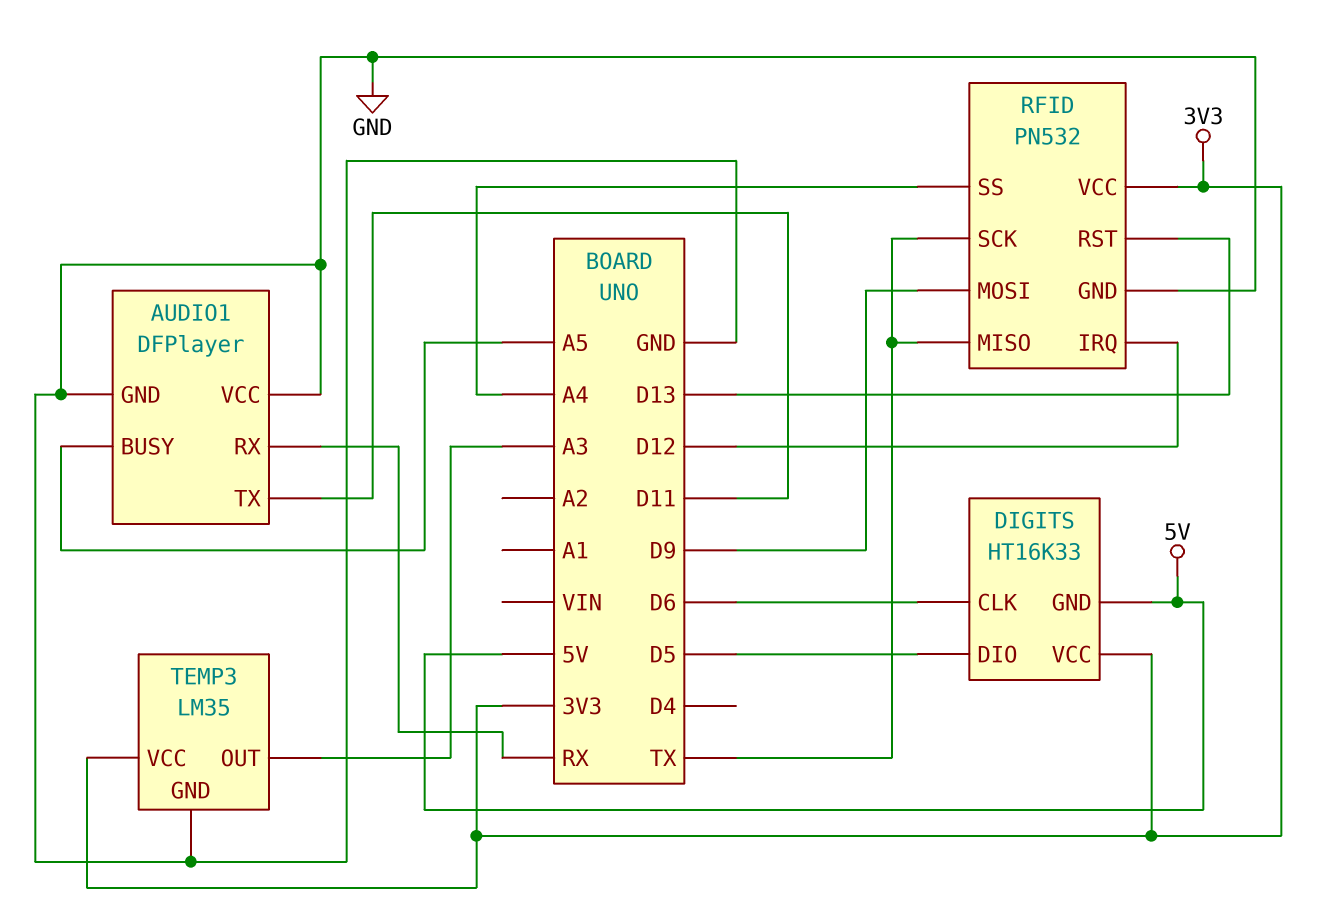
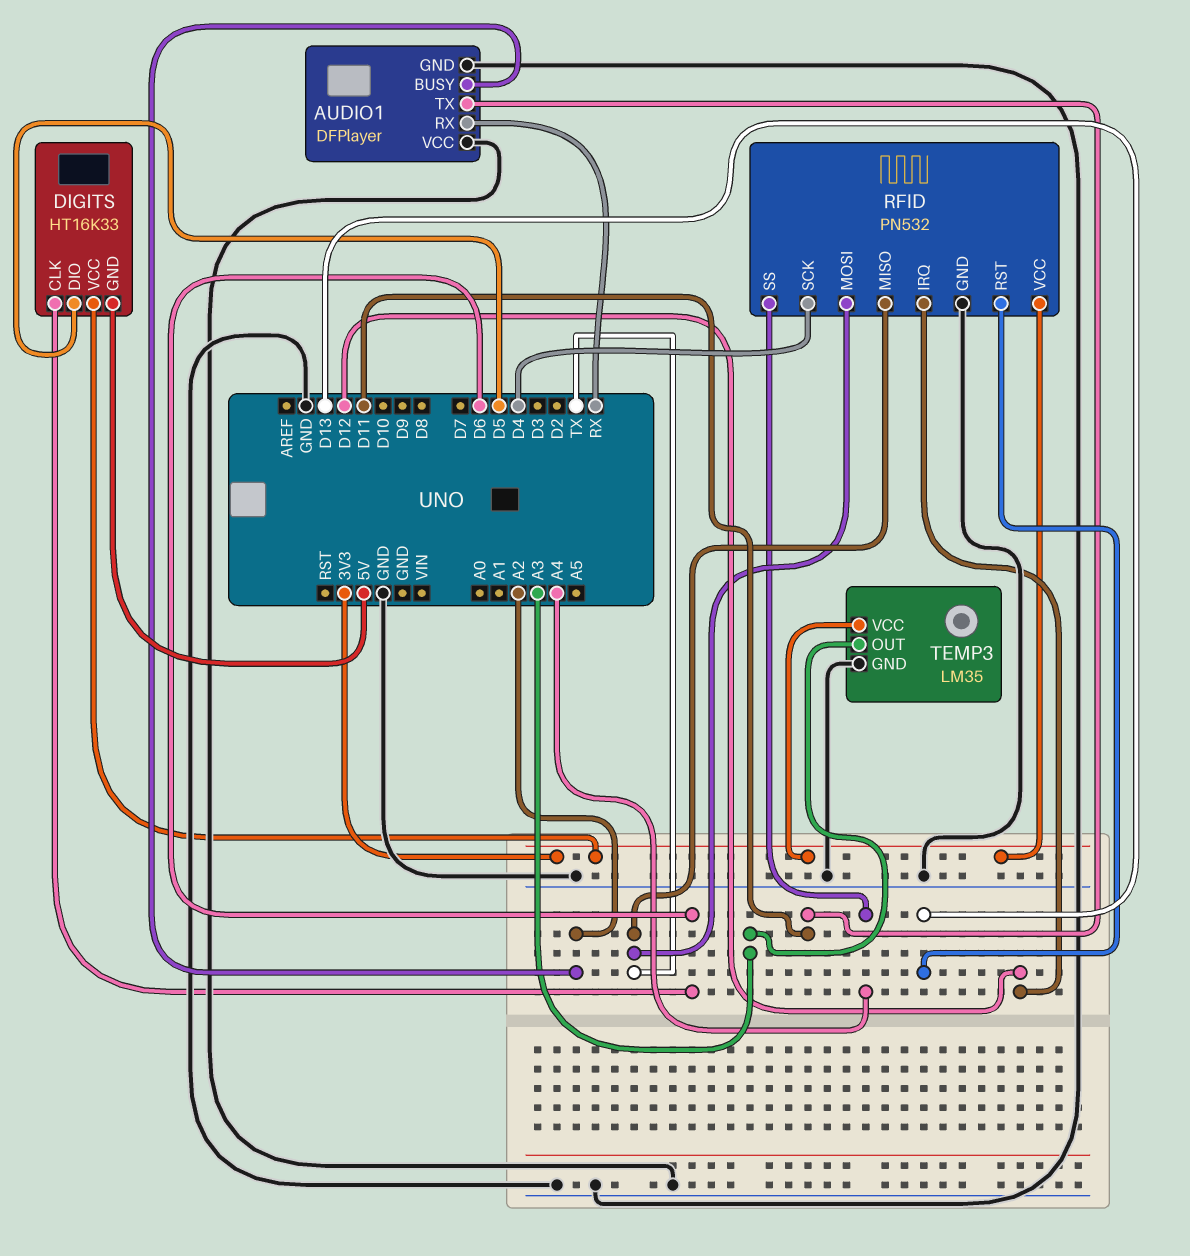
AUDIO1 pin BUSY: A5 -> A2
RFID pin MOSI: D9 -> TX
RFID pin SCK: TX -> D4

